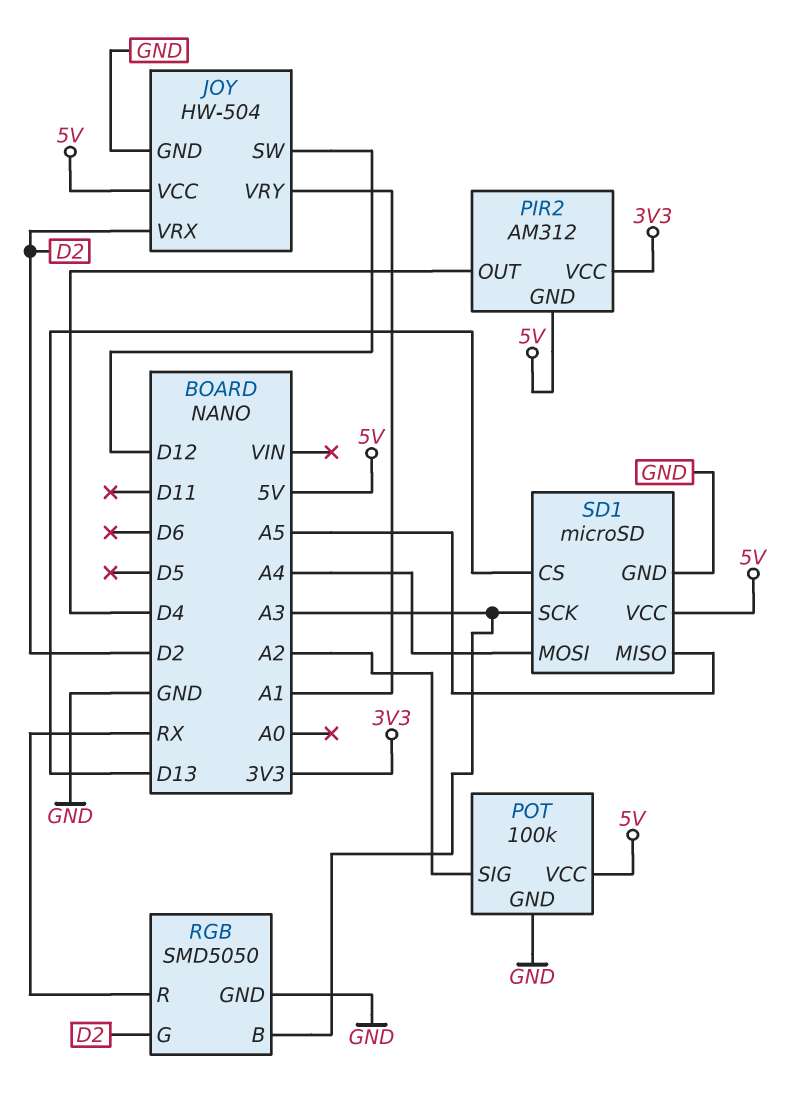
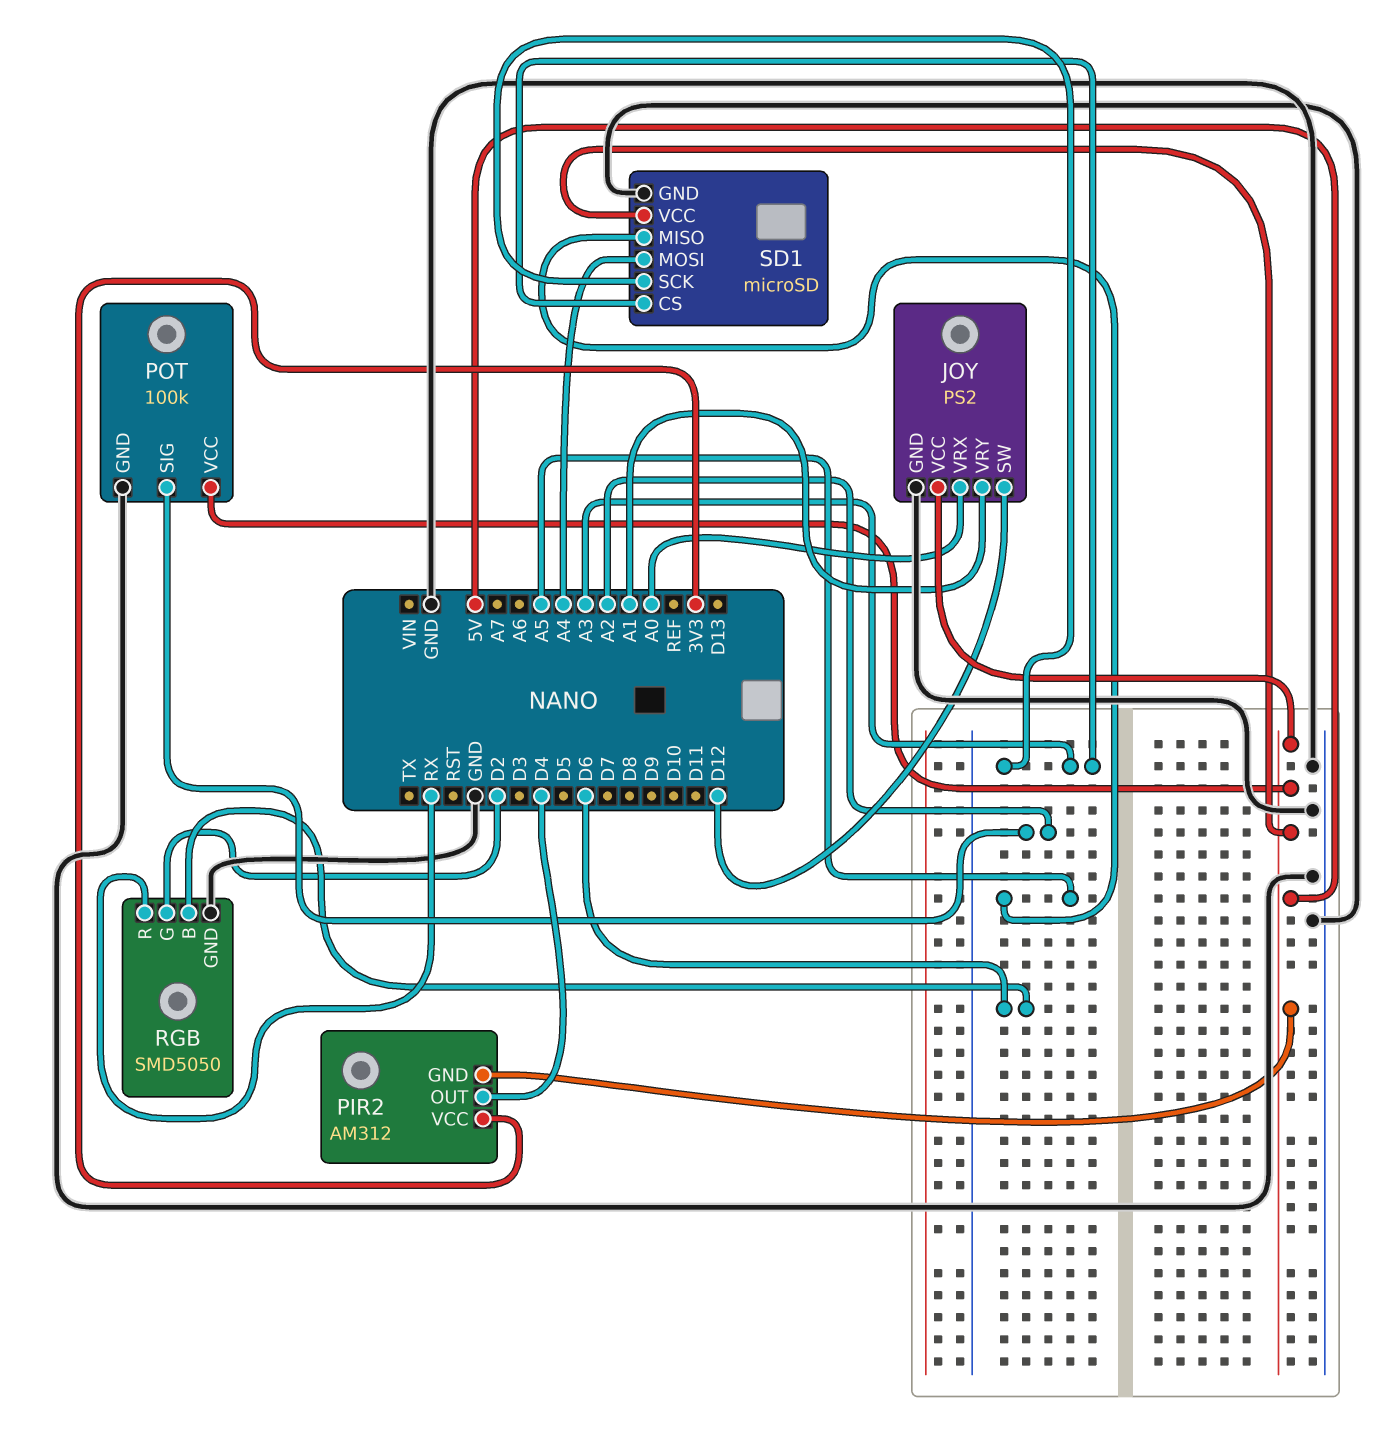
JOY: HW-504 -> PS2
JOY pin VRX: D2 -> A0
RGB pin B: A3 -> D6
SD1 pin CS: D13 -> A3

